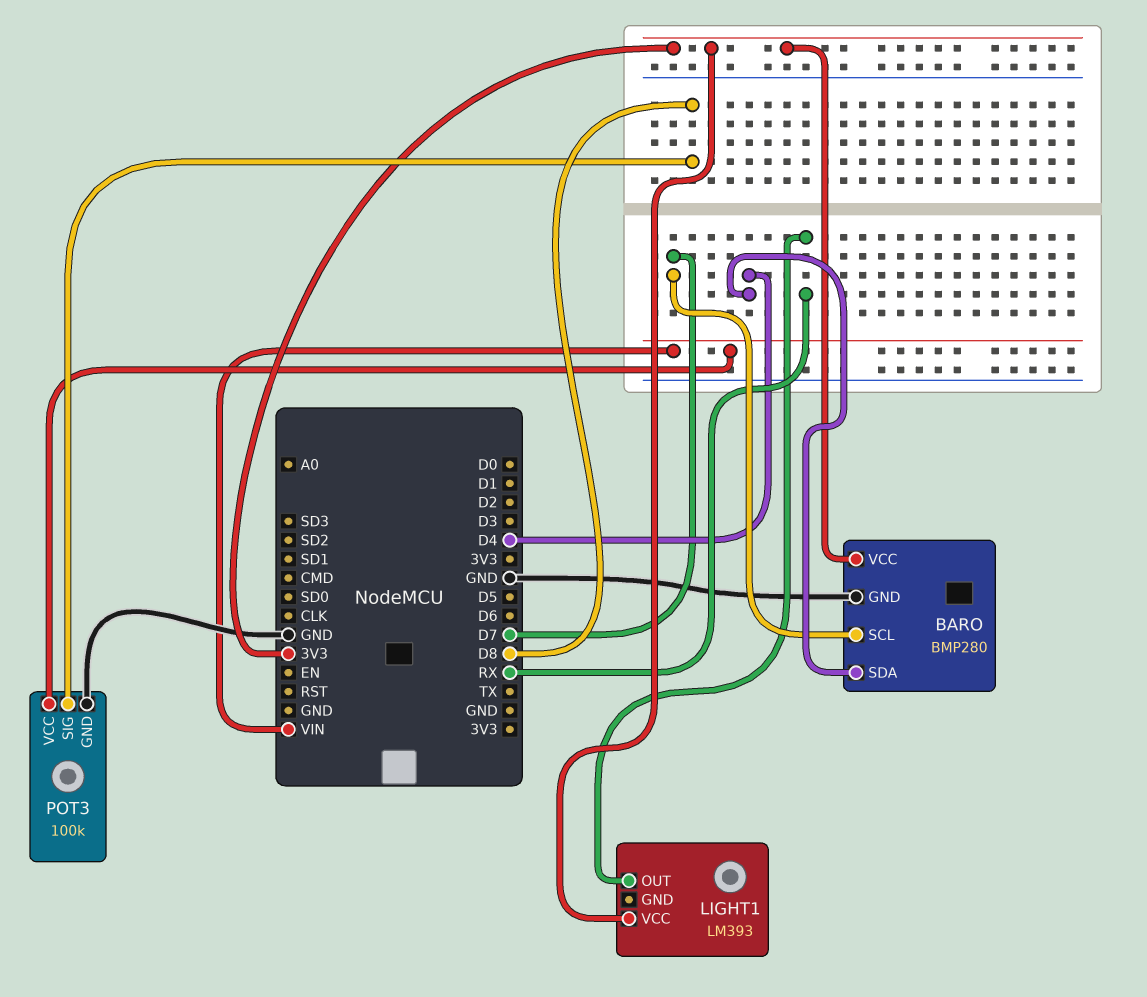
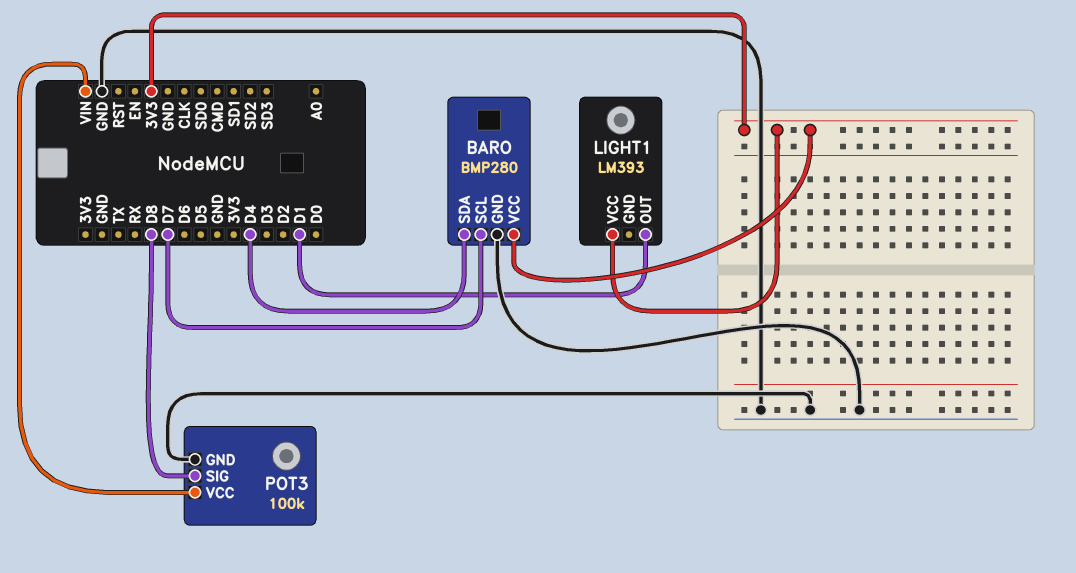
LIGHT1 pin OUT: RX -> D1

